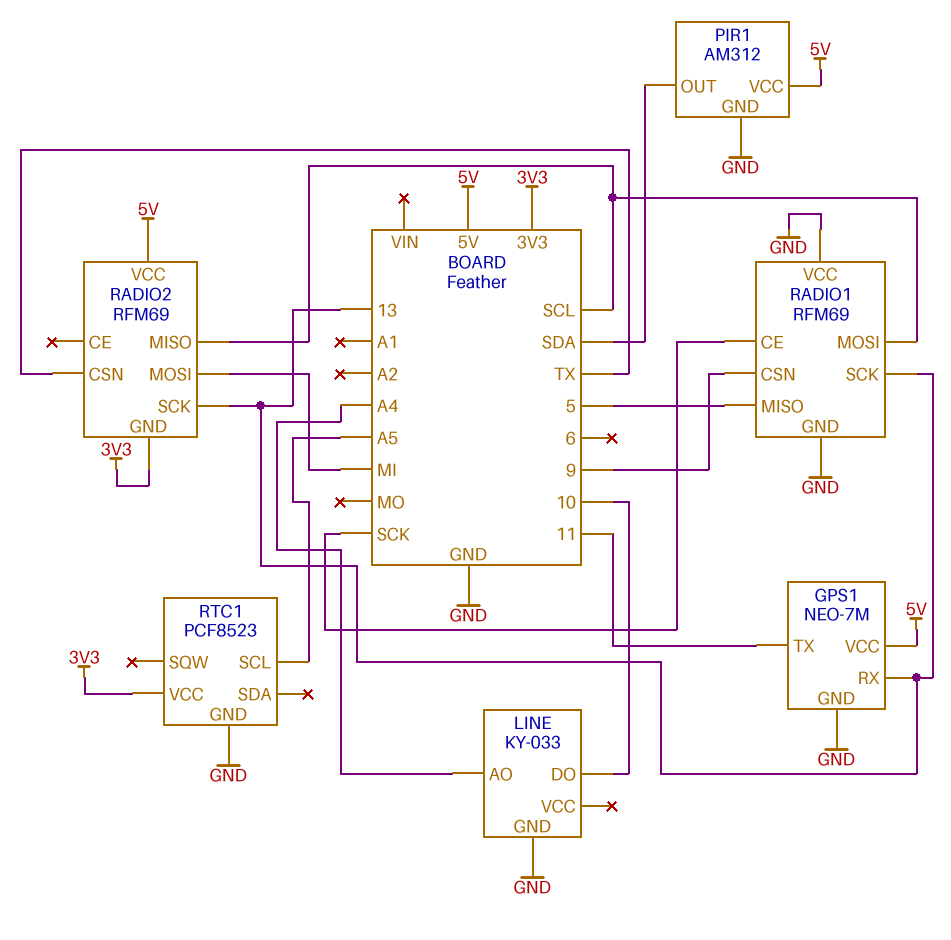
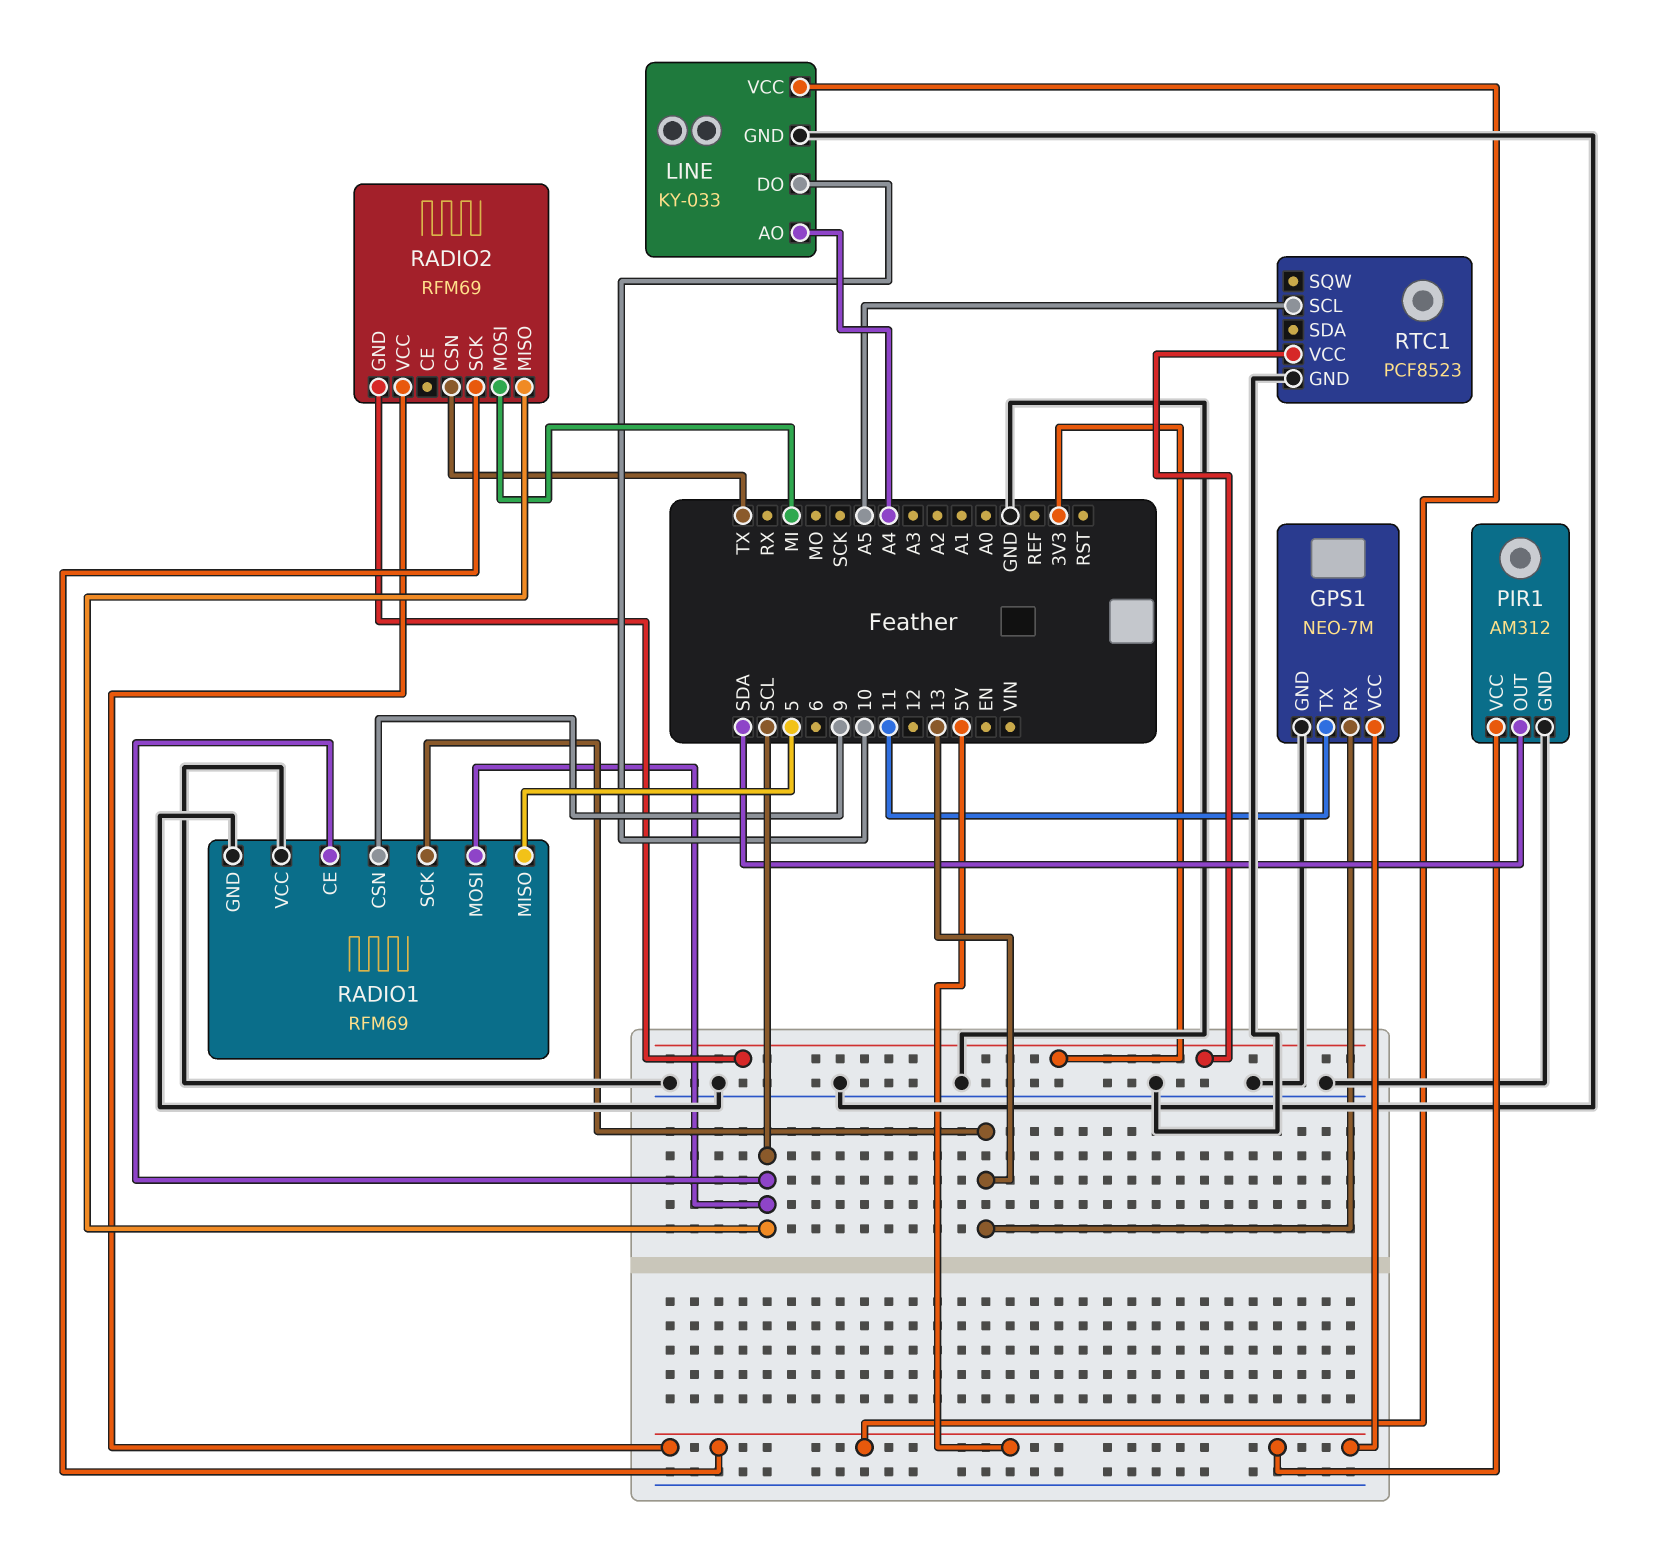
LINE pin VCC: none -> 5V
RADIO1 pin CE: SCK -> SCL
RADIO2 pin SCK: 13 -> 5V

